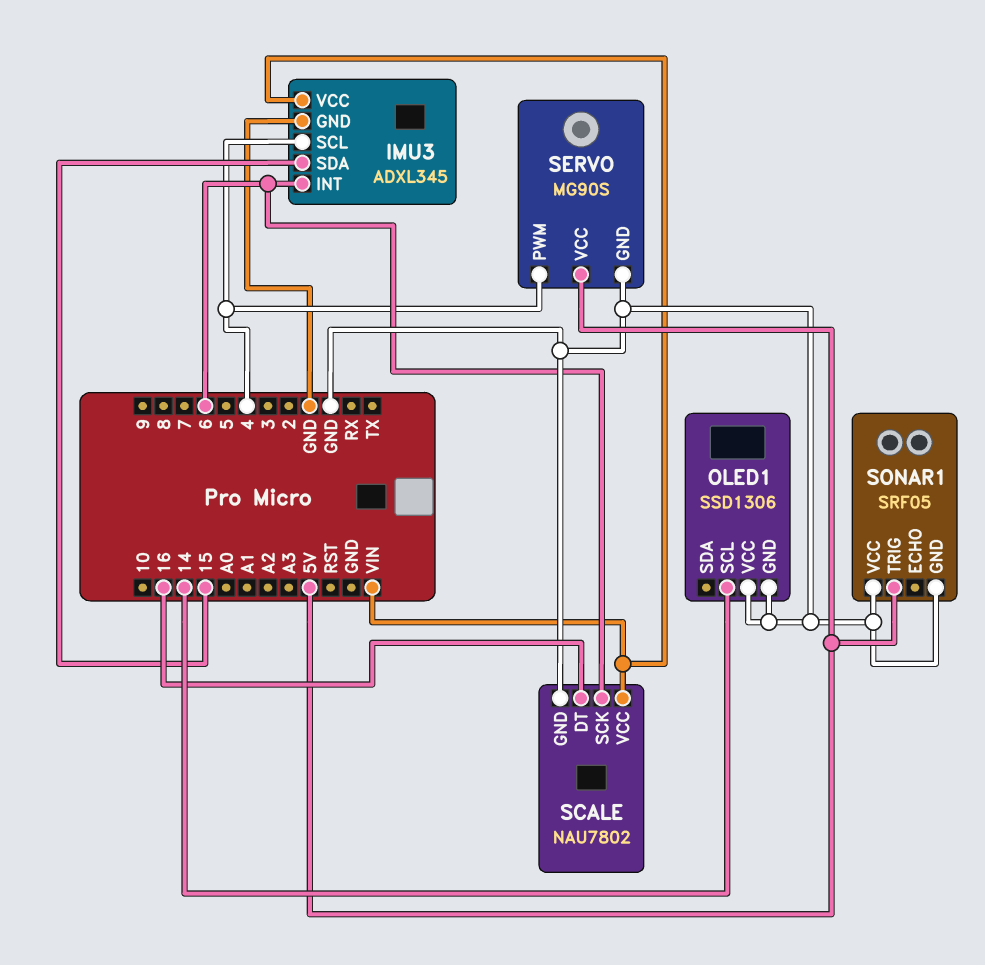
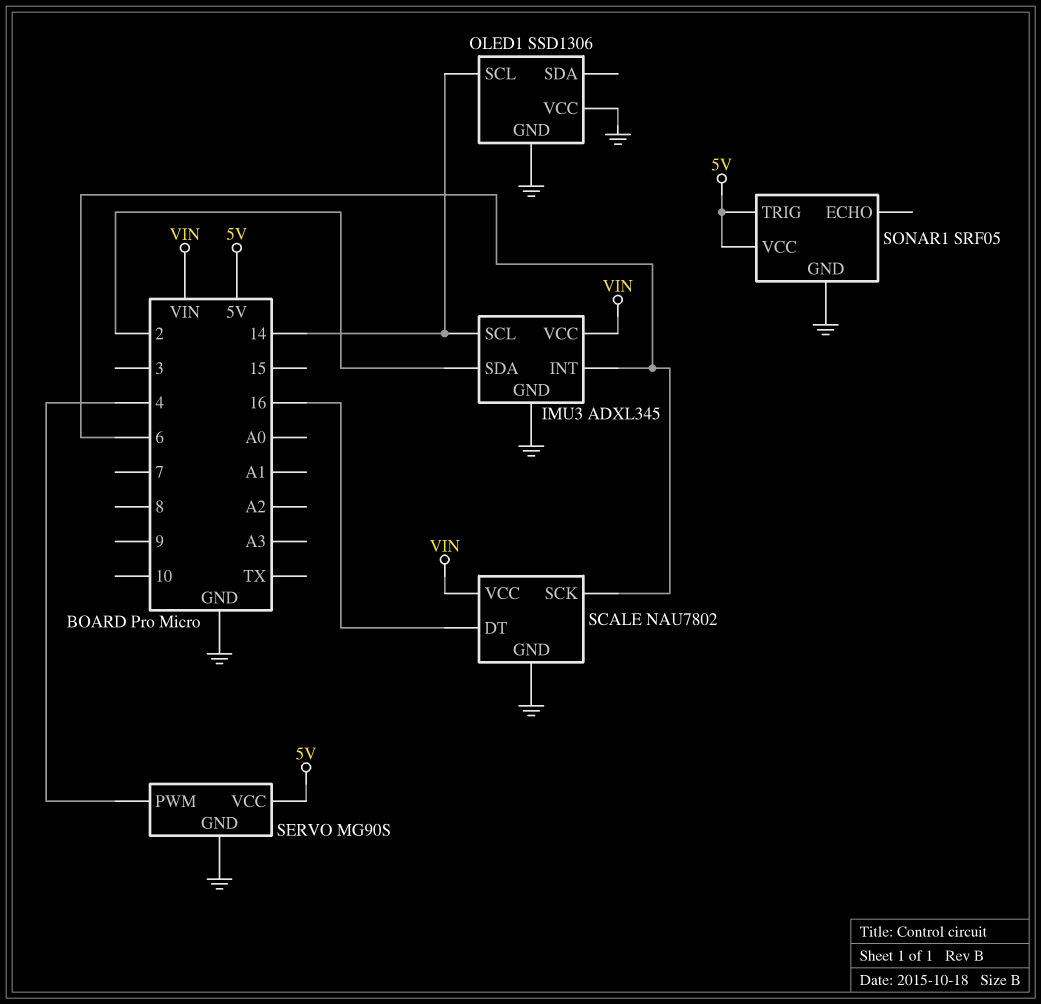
IMU3 pin SCL: 4 -> 14
IMU3 pin SDA: 15 -> 2
SONAR1 pin VCC: GND -> 5V

